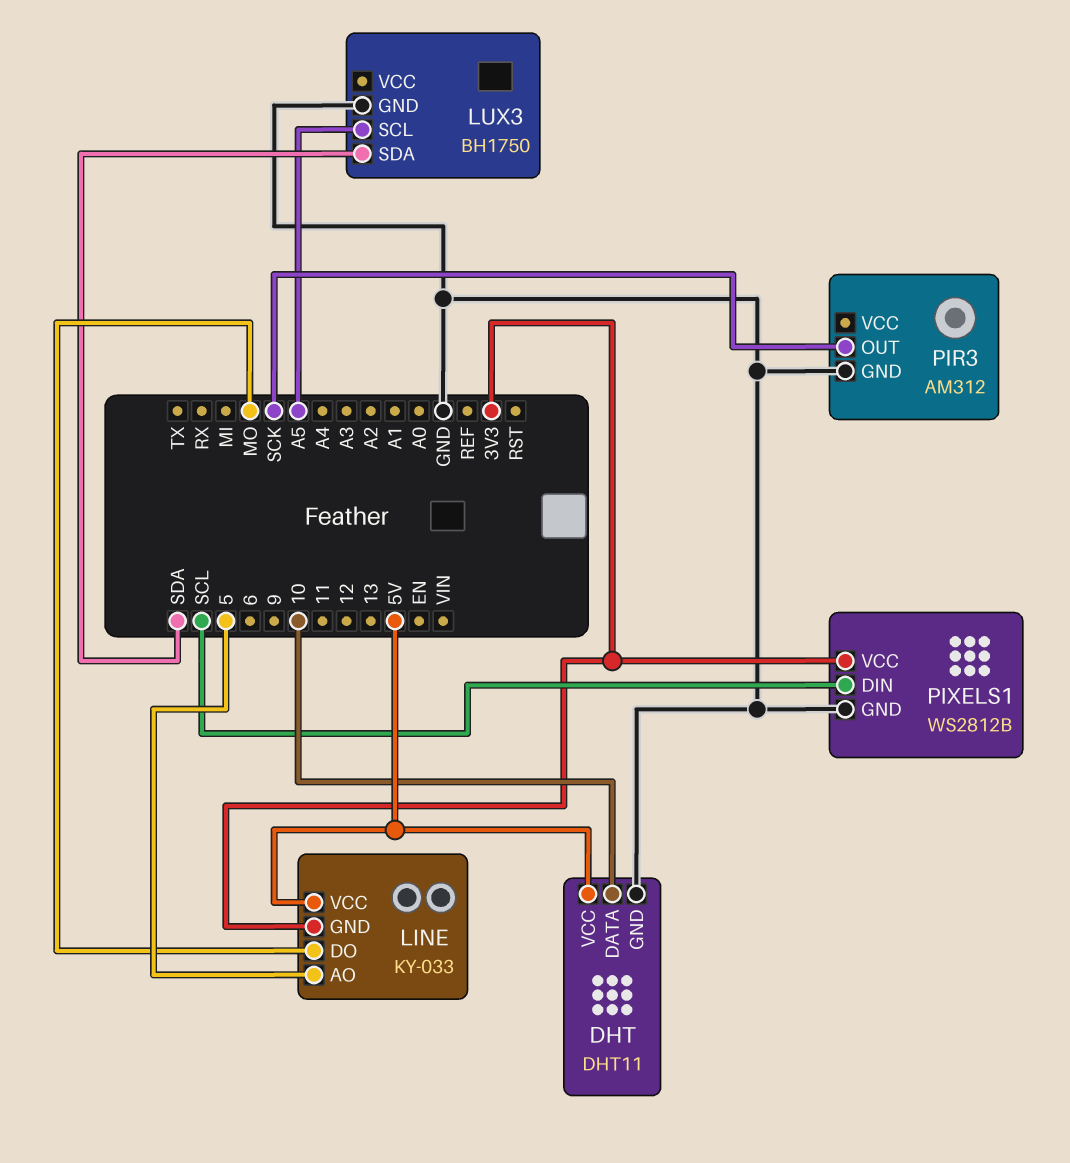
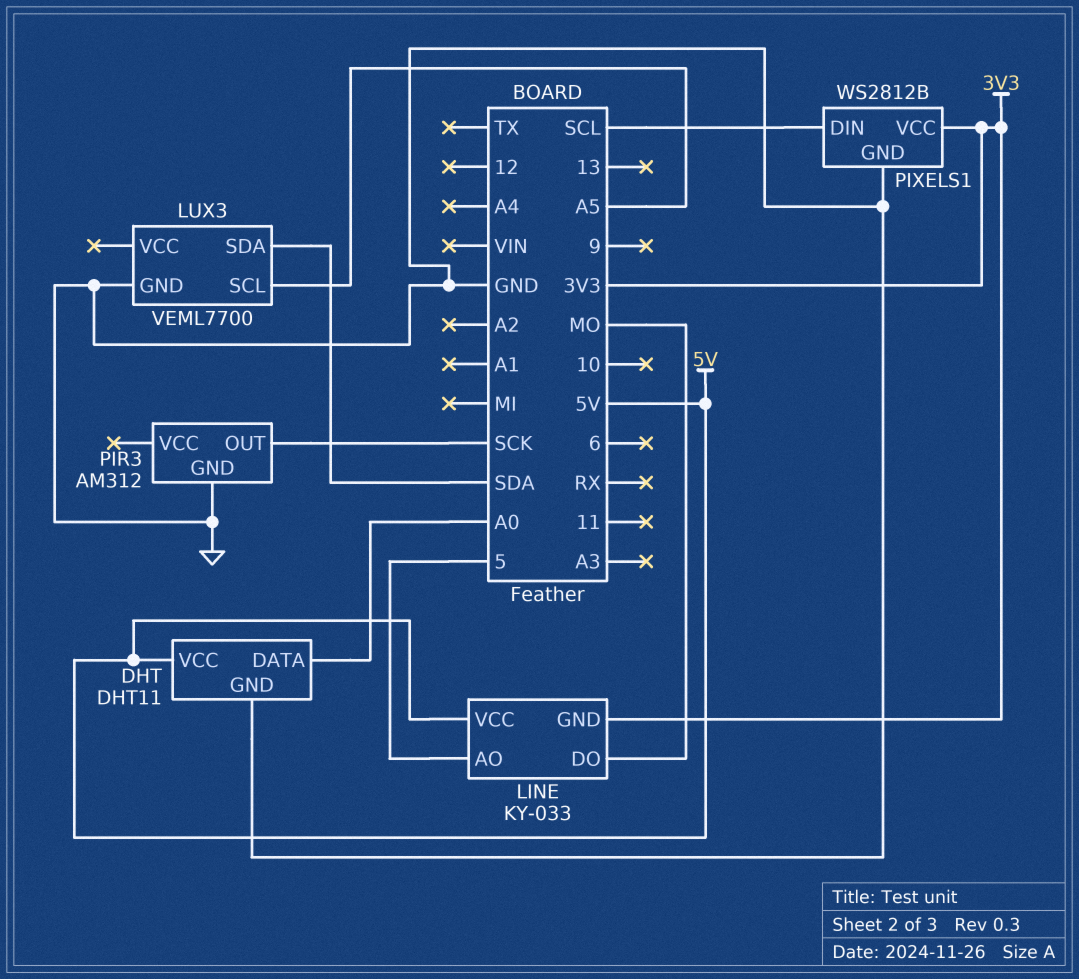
DHT pin DATA: 10 -> A0
LUX3: BH1750 -> VEML7700

